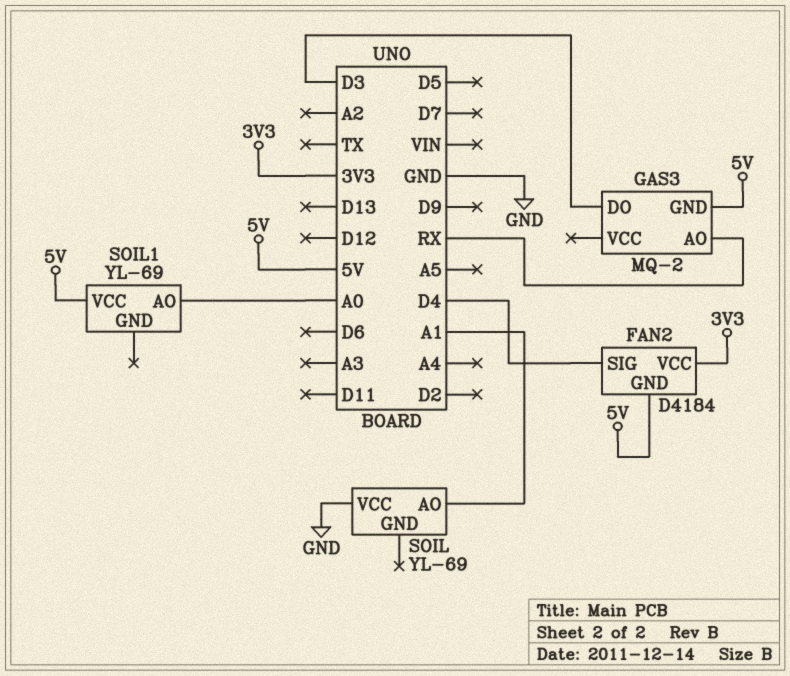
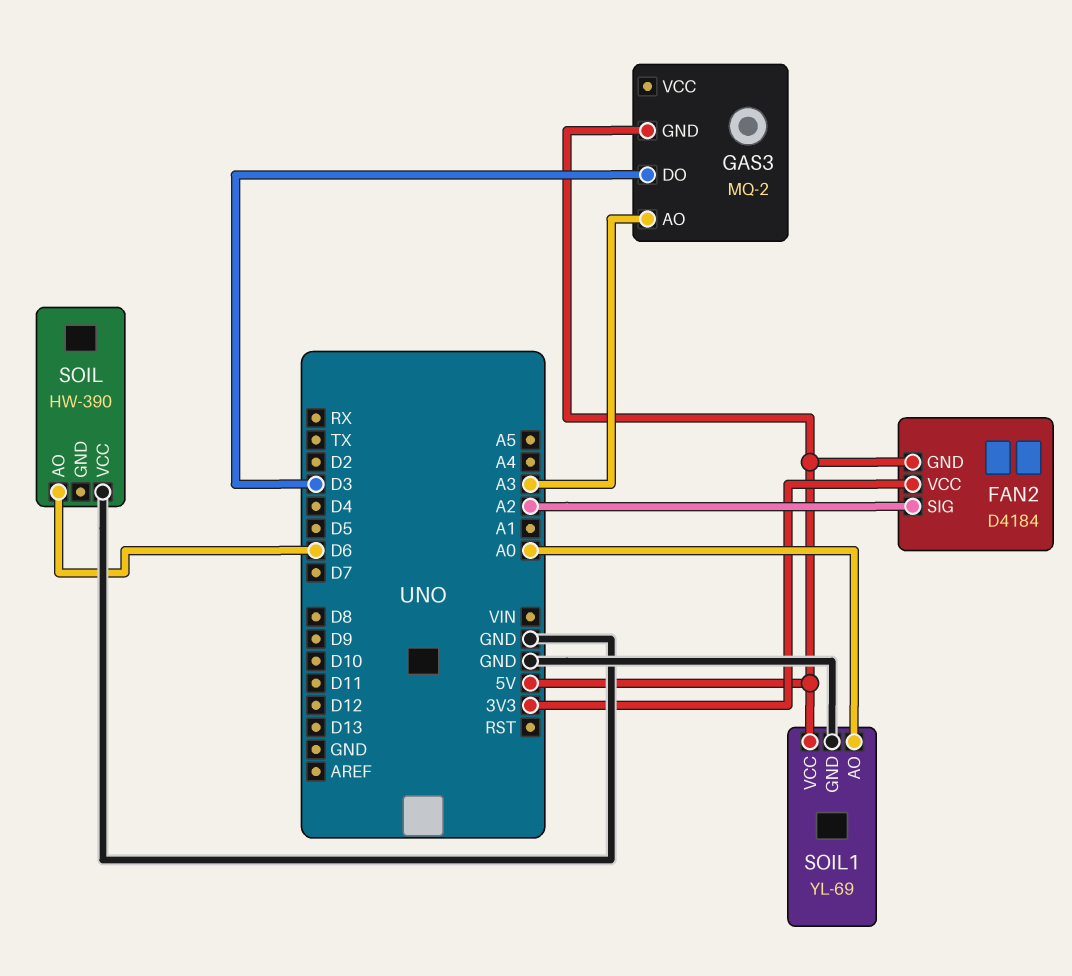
FAN2 pin SIG: D4 -> A2
GAS3 pin AO: RX -> A3
SOIL: YL-69 -> HW-390
SOIL pin AO: A1 -> D6
SOIL1 pin GND: none -> GND

